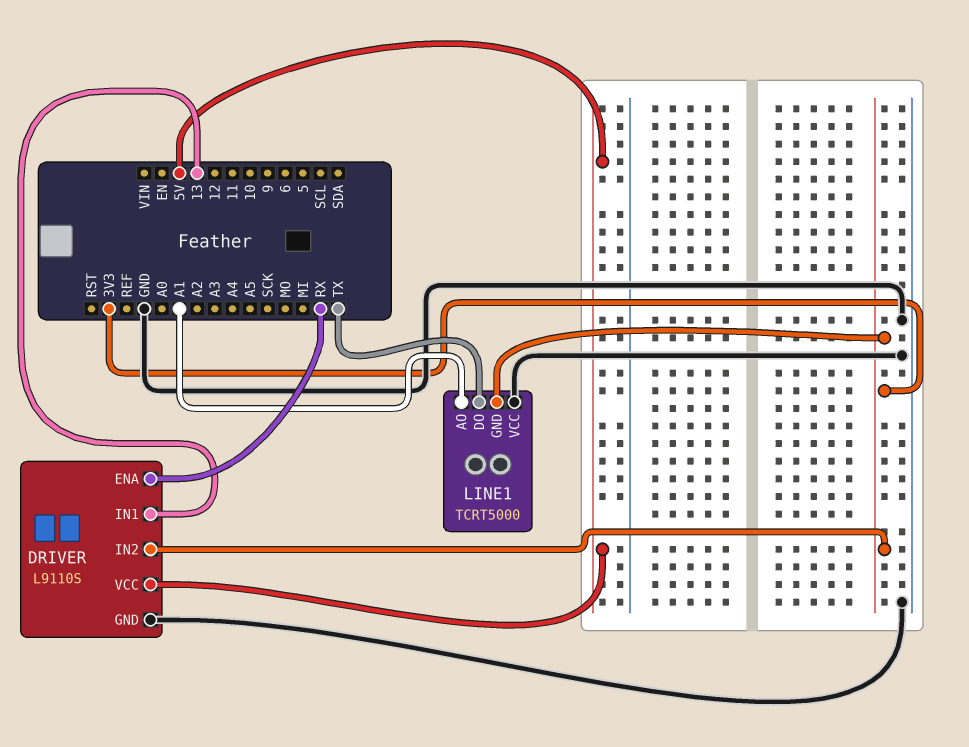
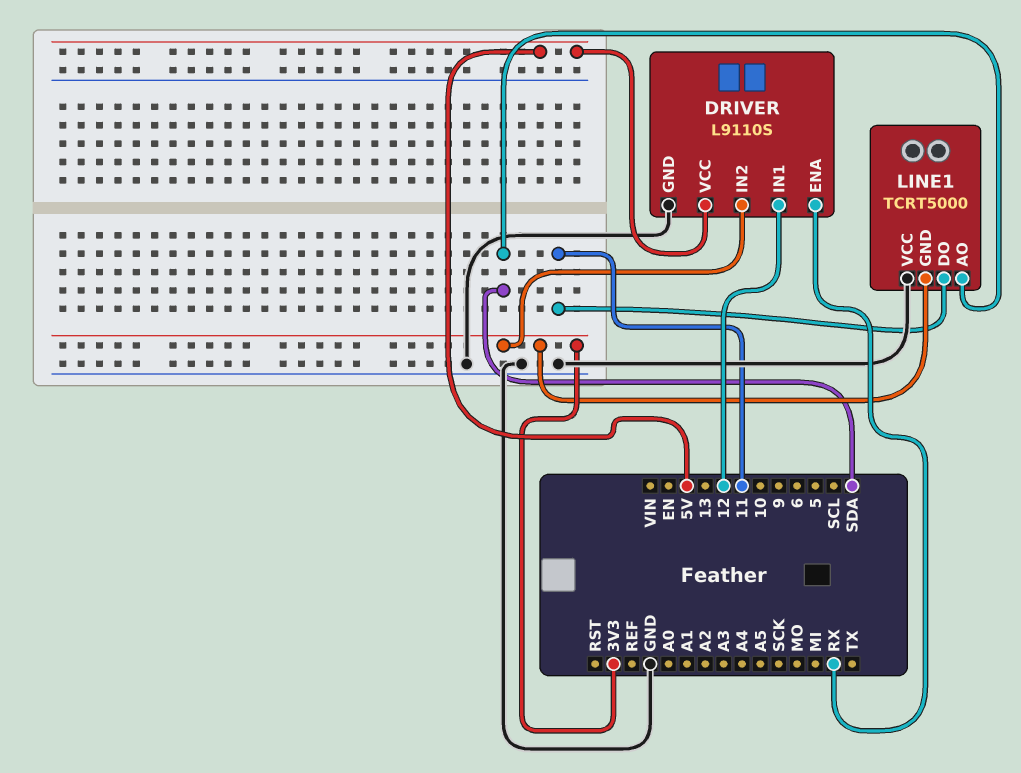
DRIVER pin IN1: 13 -> 12
LINE1 pin AO: A1 -> SDA
LINE1 pin DO: TX -> 11

